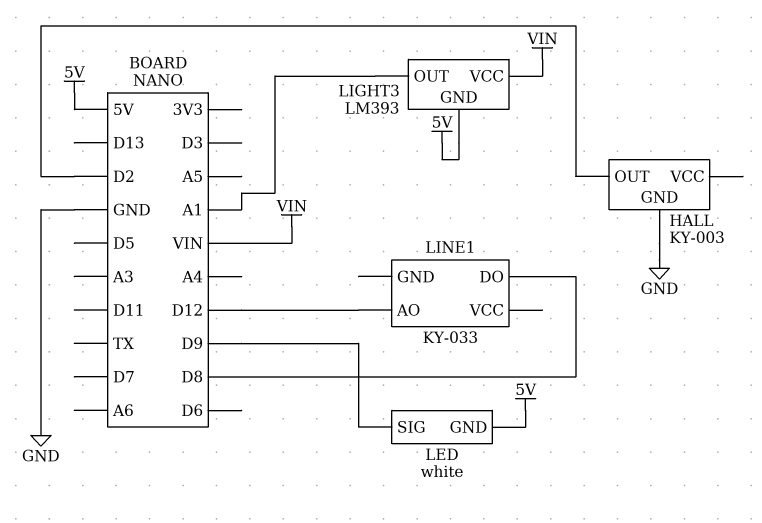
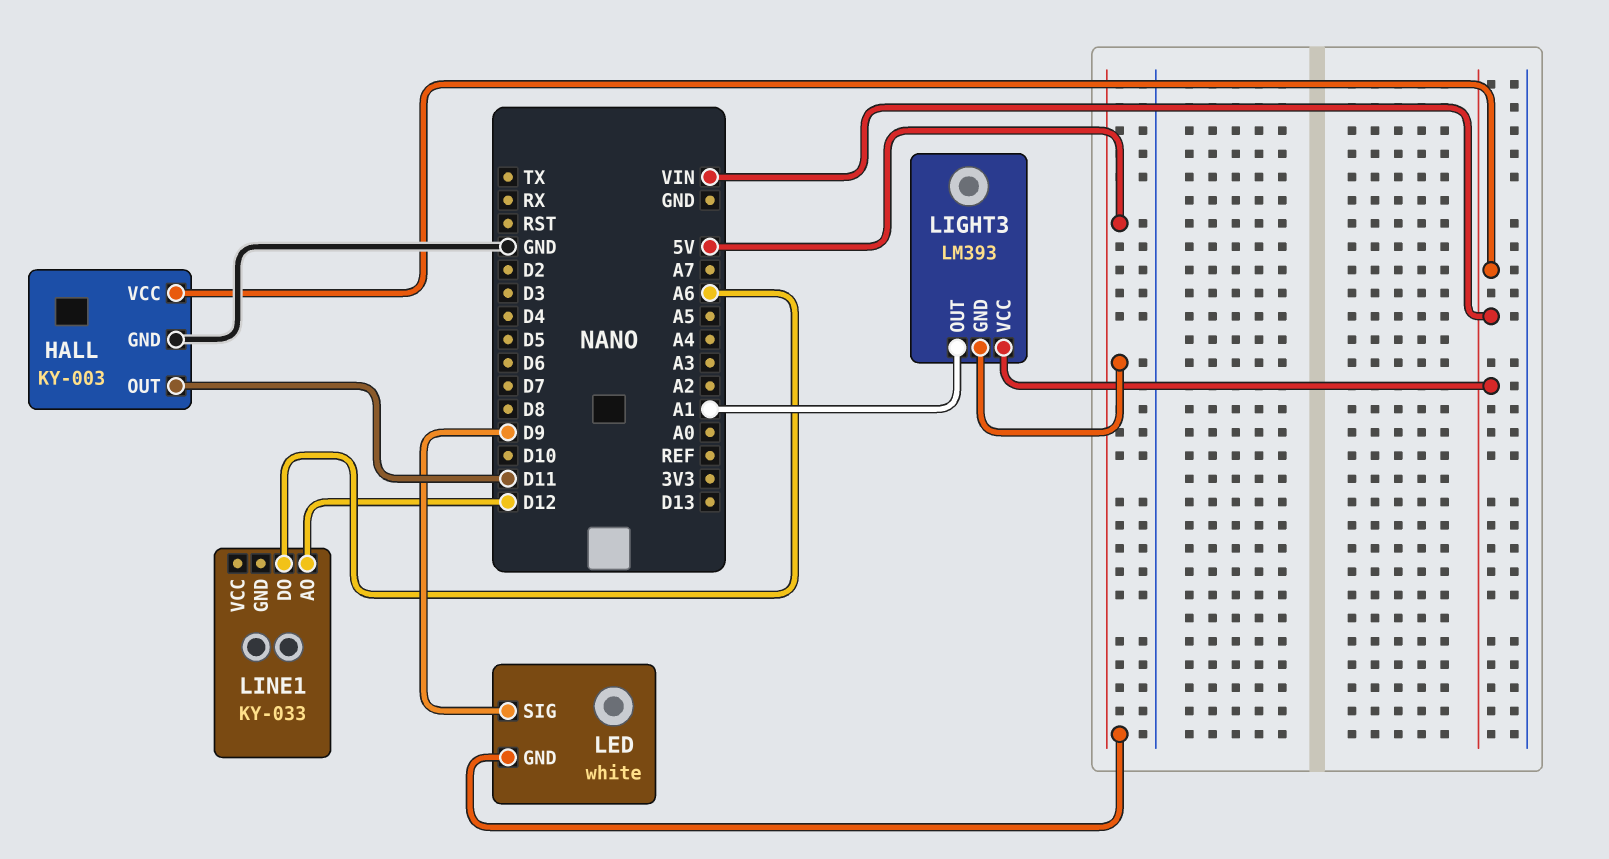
HALL pin OUT: D2 -> D11
HALL pin VCC: none -> VIN
LINE1 pin DO: D8 -> A6

